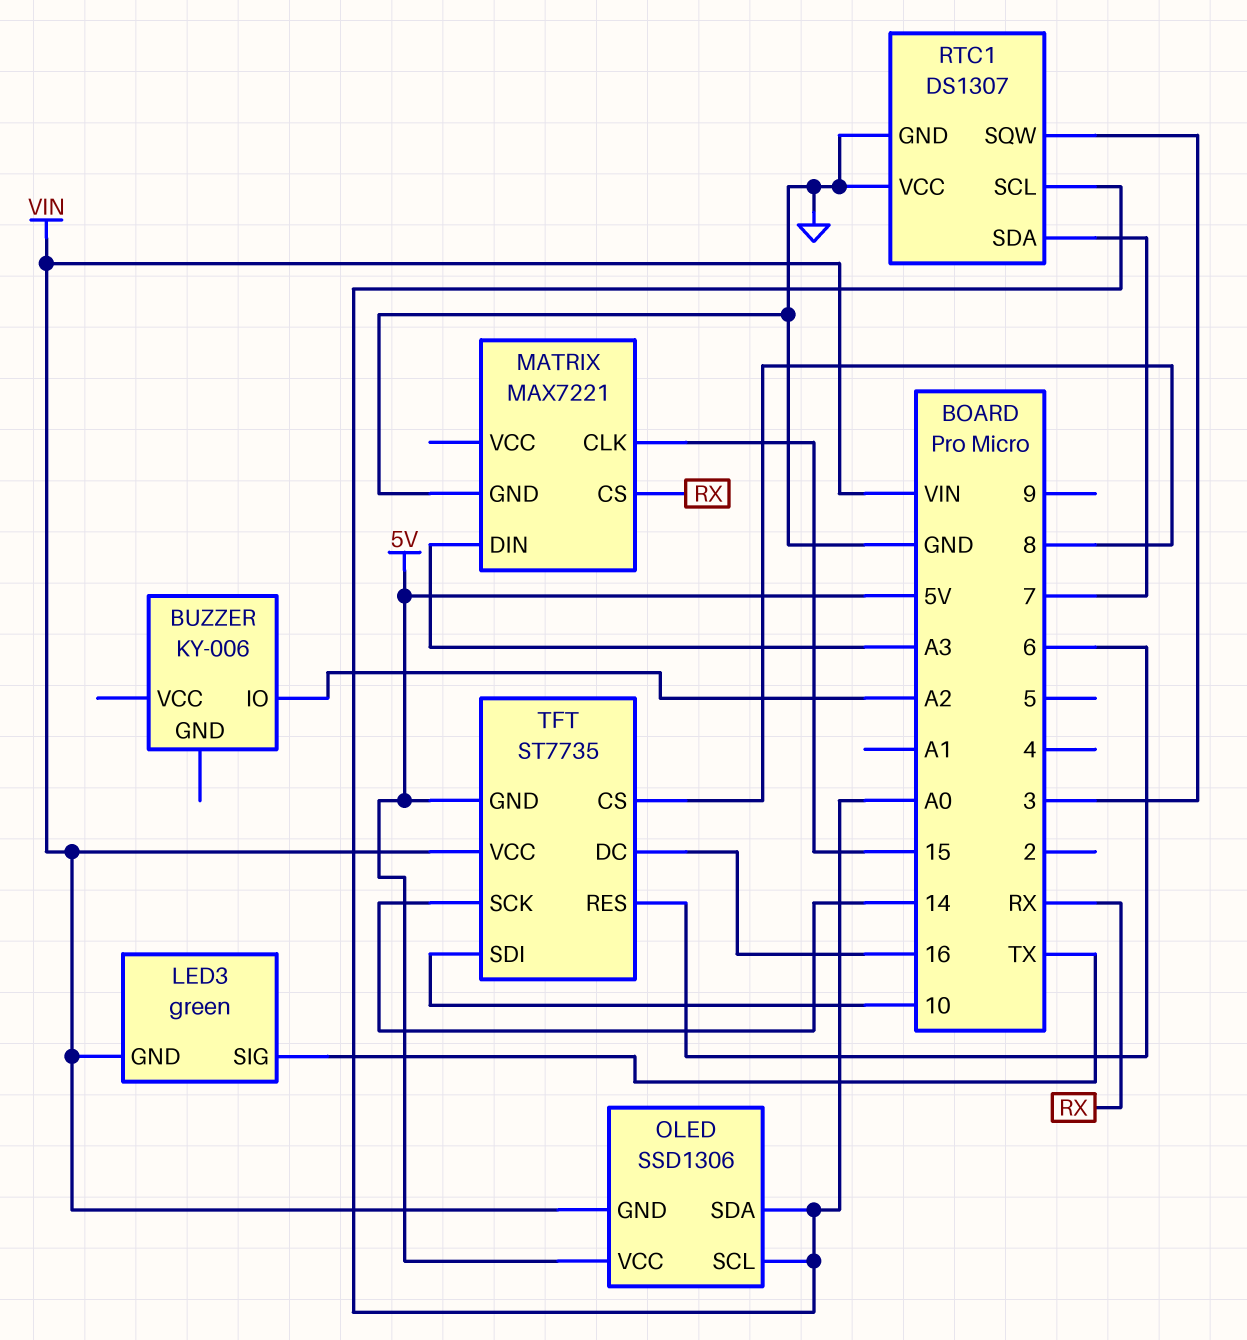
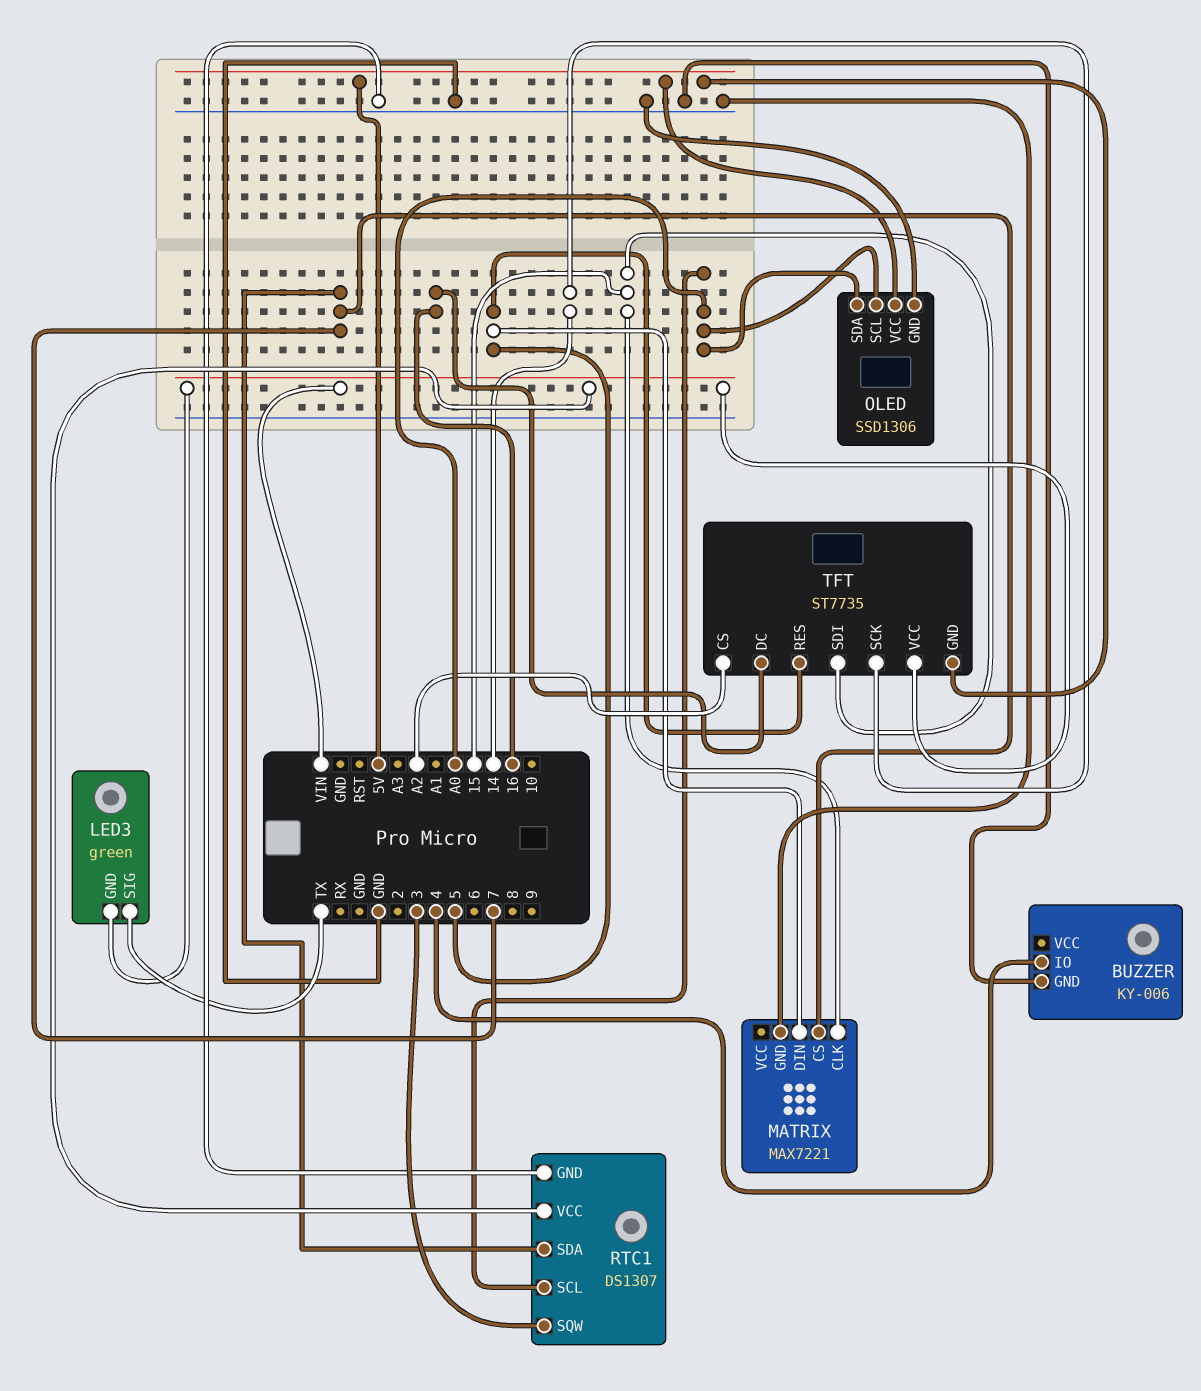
BUZZER pin GND: none -> GND
BUZZER pin IO: A2 -> 4
MATRIX pin CS: RX -> 7
MATRIX pin DIN: A3 -> 5
OLED pin GND: VIN -> GND
RTC1 pin VCC: GND -> VIN
TFT pin CS: 8 -> A2
TFT pin RES: 6 -> 5
TFT pin SDI: 10 -> 15

